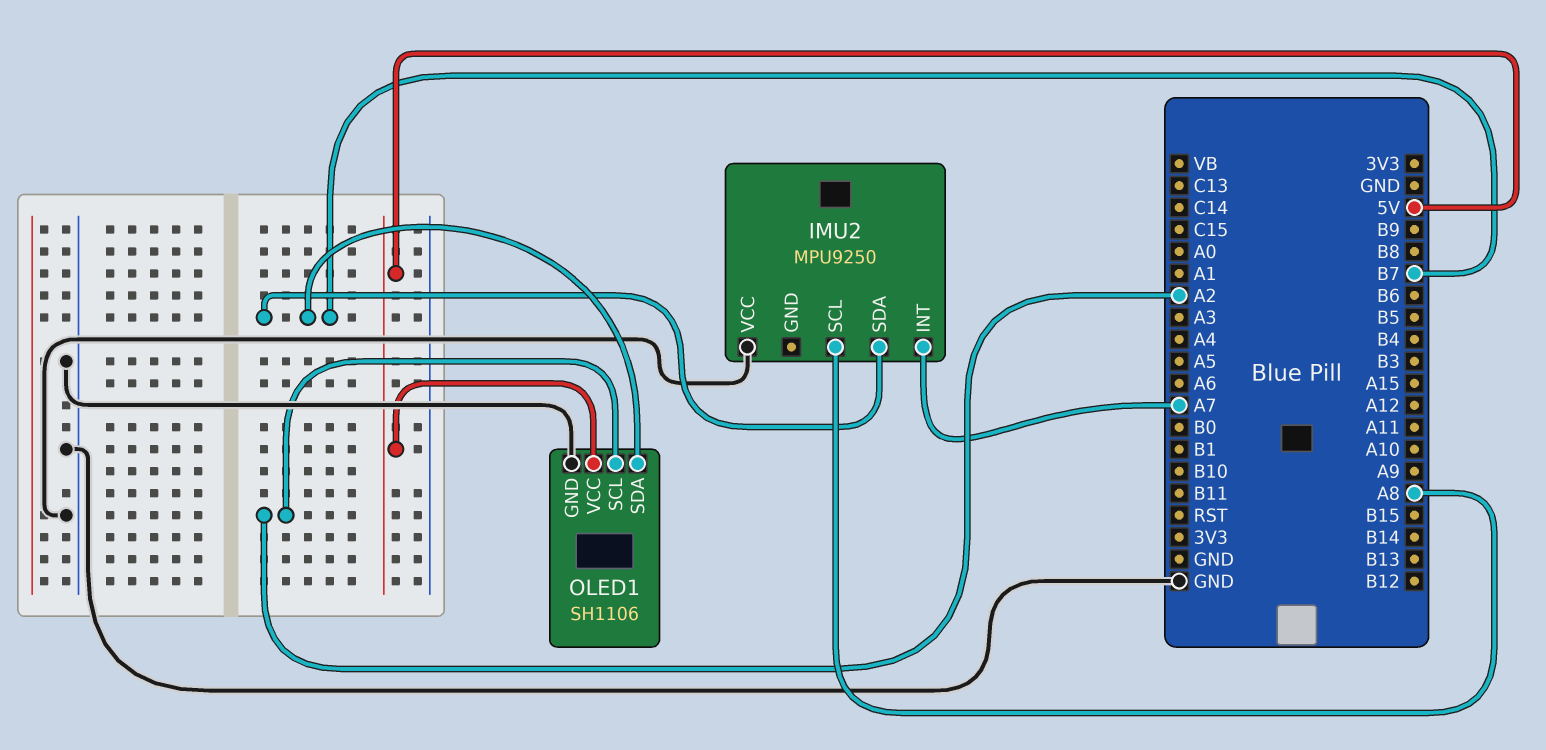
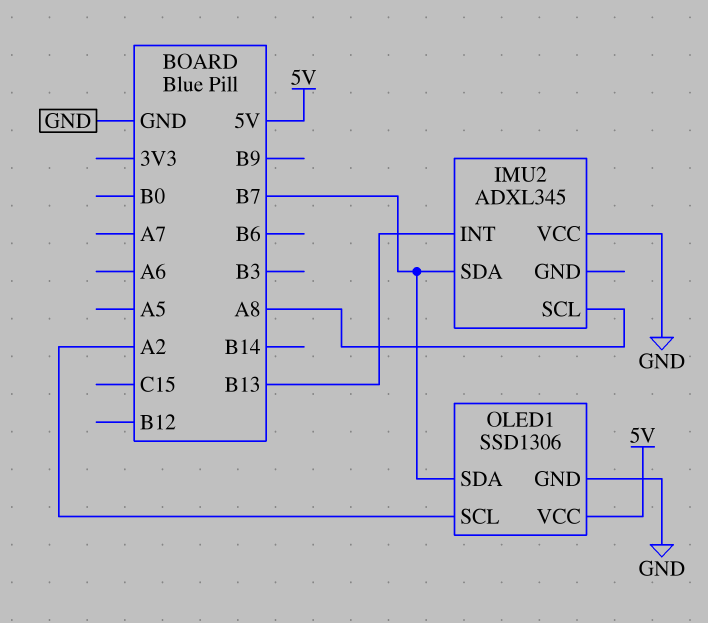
IMU2: MPU9250 -> ADXL345
IMU2 pin INT: A7 -> B13
OLED1: SH1106 -> SSD1306

